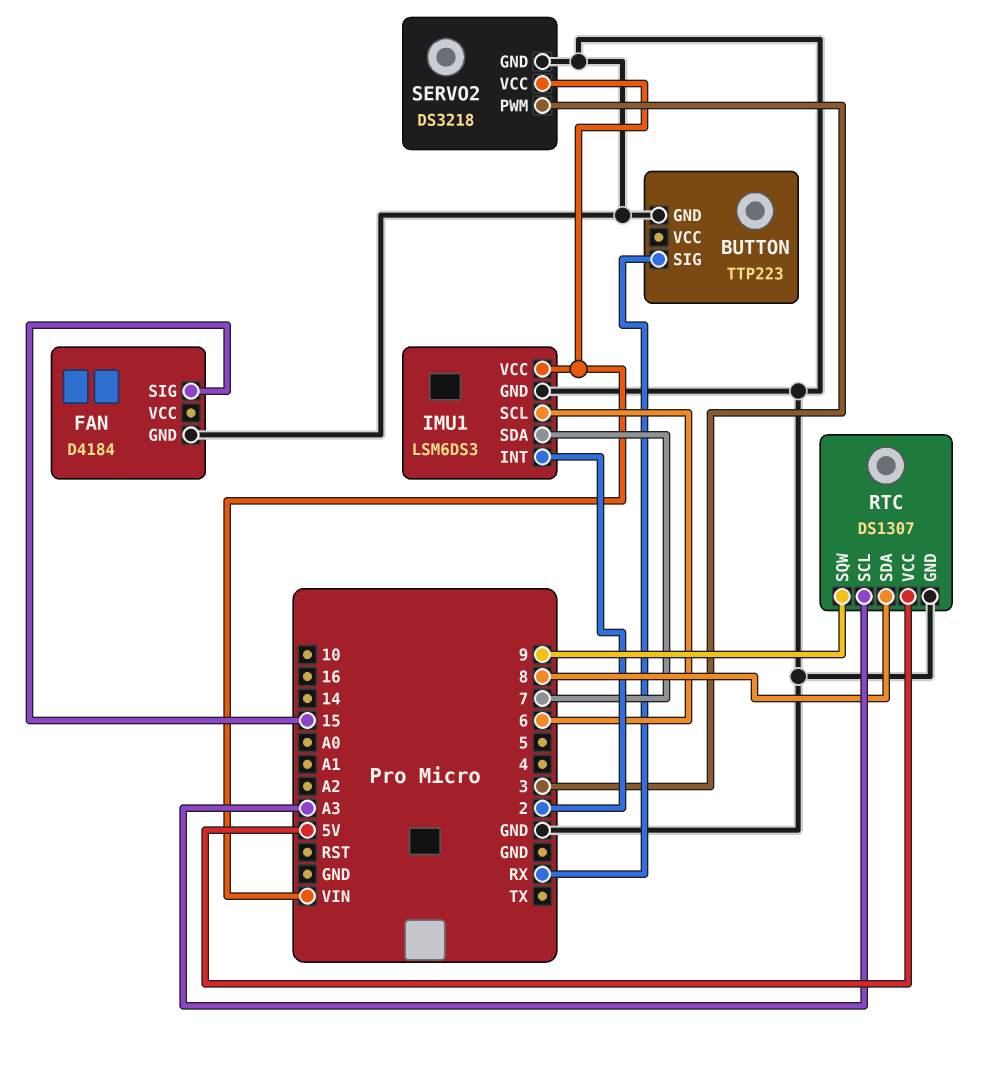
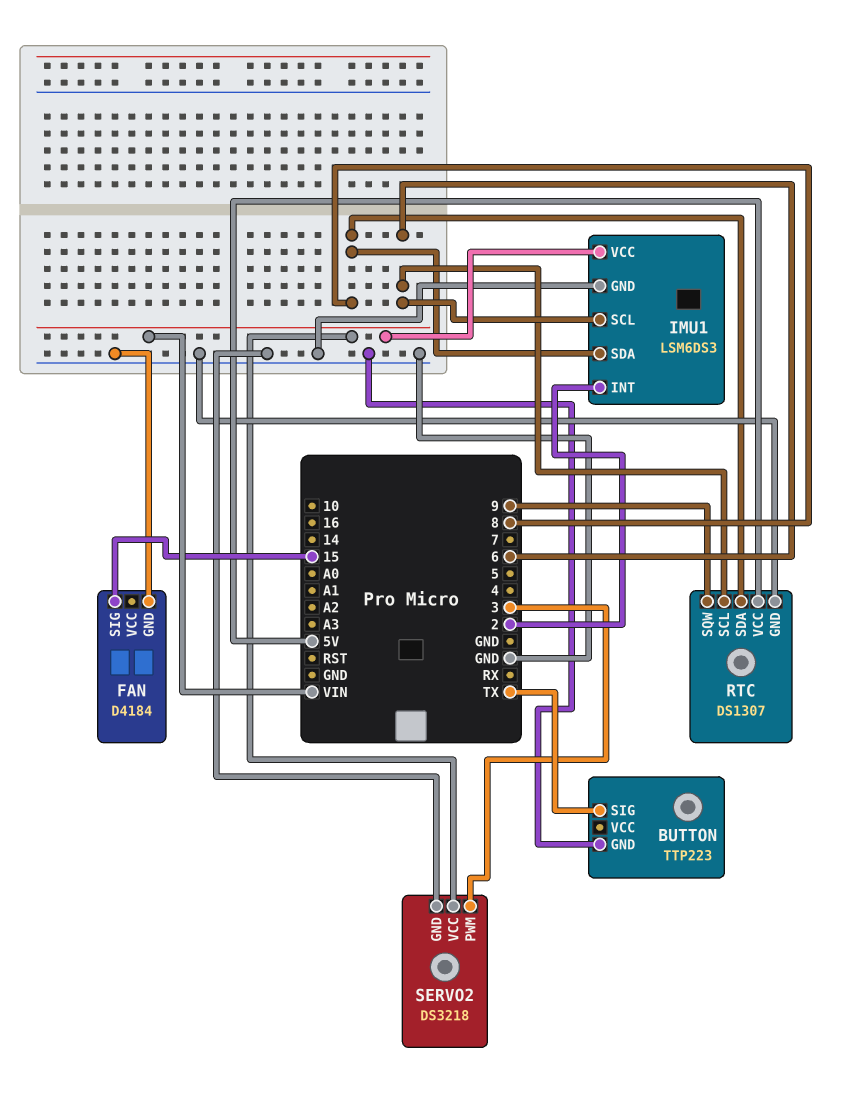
BUTTON pin SIG: RX -> TX
IMU1 pin SDA: 7 -> 8
RTC pin SCL: A3 -> 6

